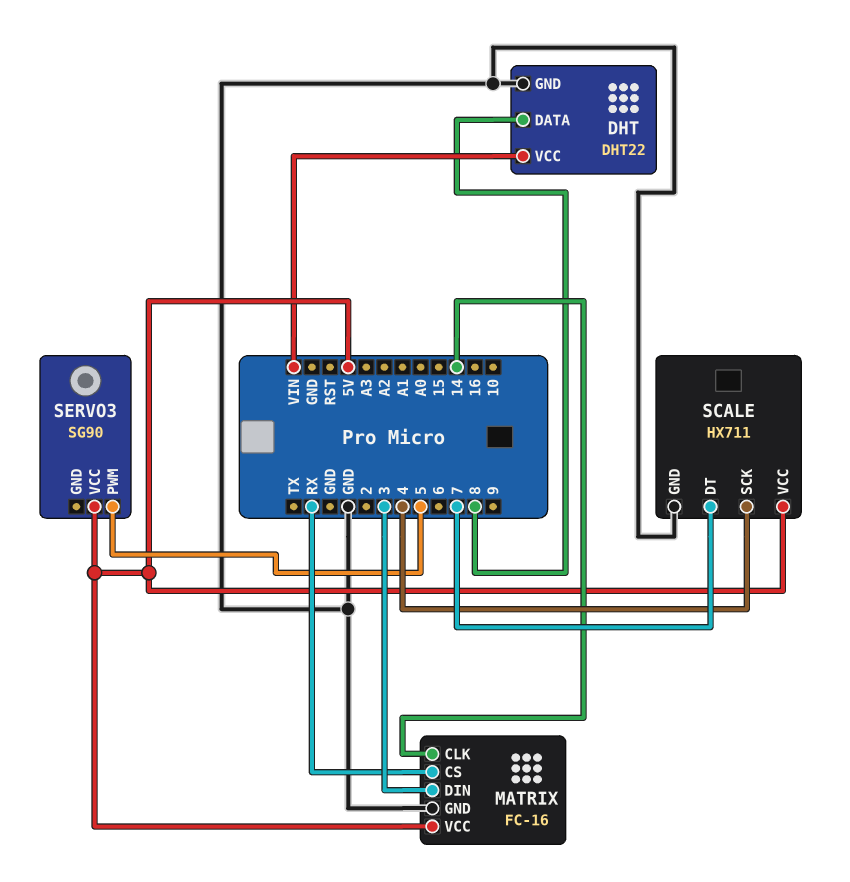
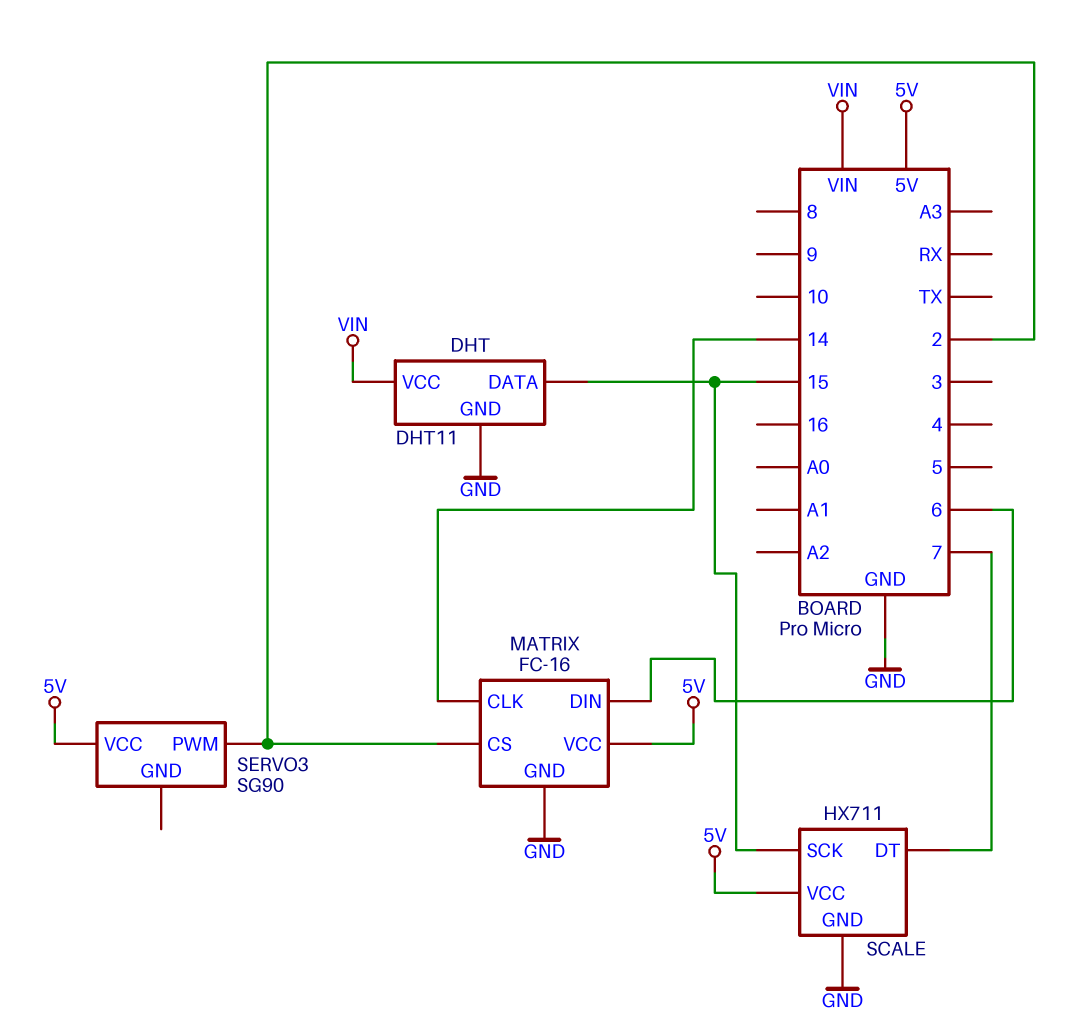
DHT: DHT22 -> DHT11
DHT pin DATA: 8 -> 15
MATRIX pin CS: RX -> 2
MATRIX pin DIN: 3 -> 6
SCALE pin SCK: 4 -> 15
SERVO3 pin PWM: 5 -> 2

